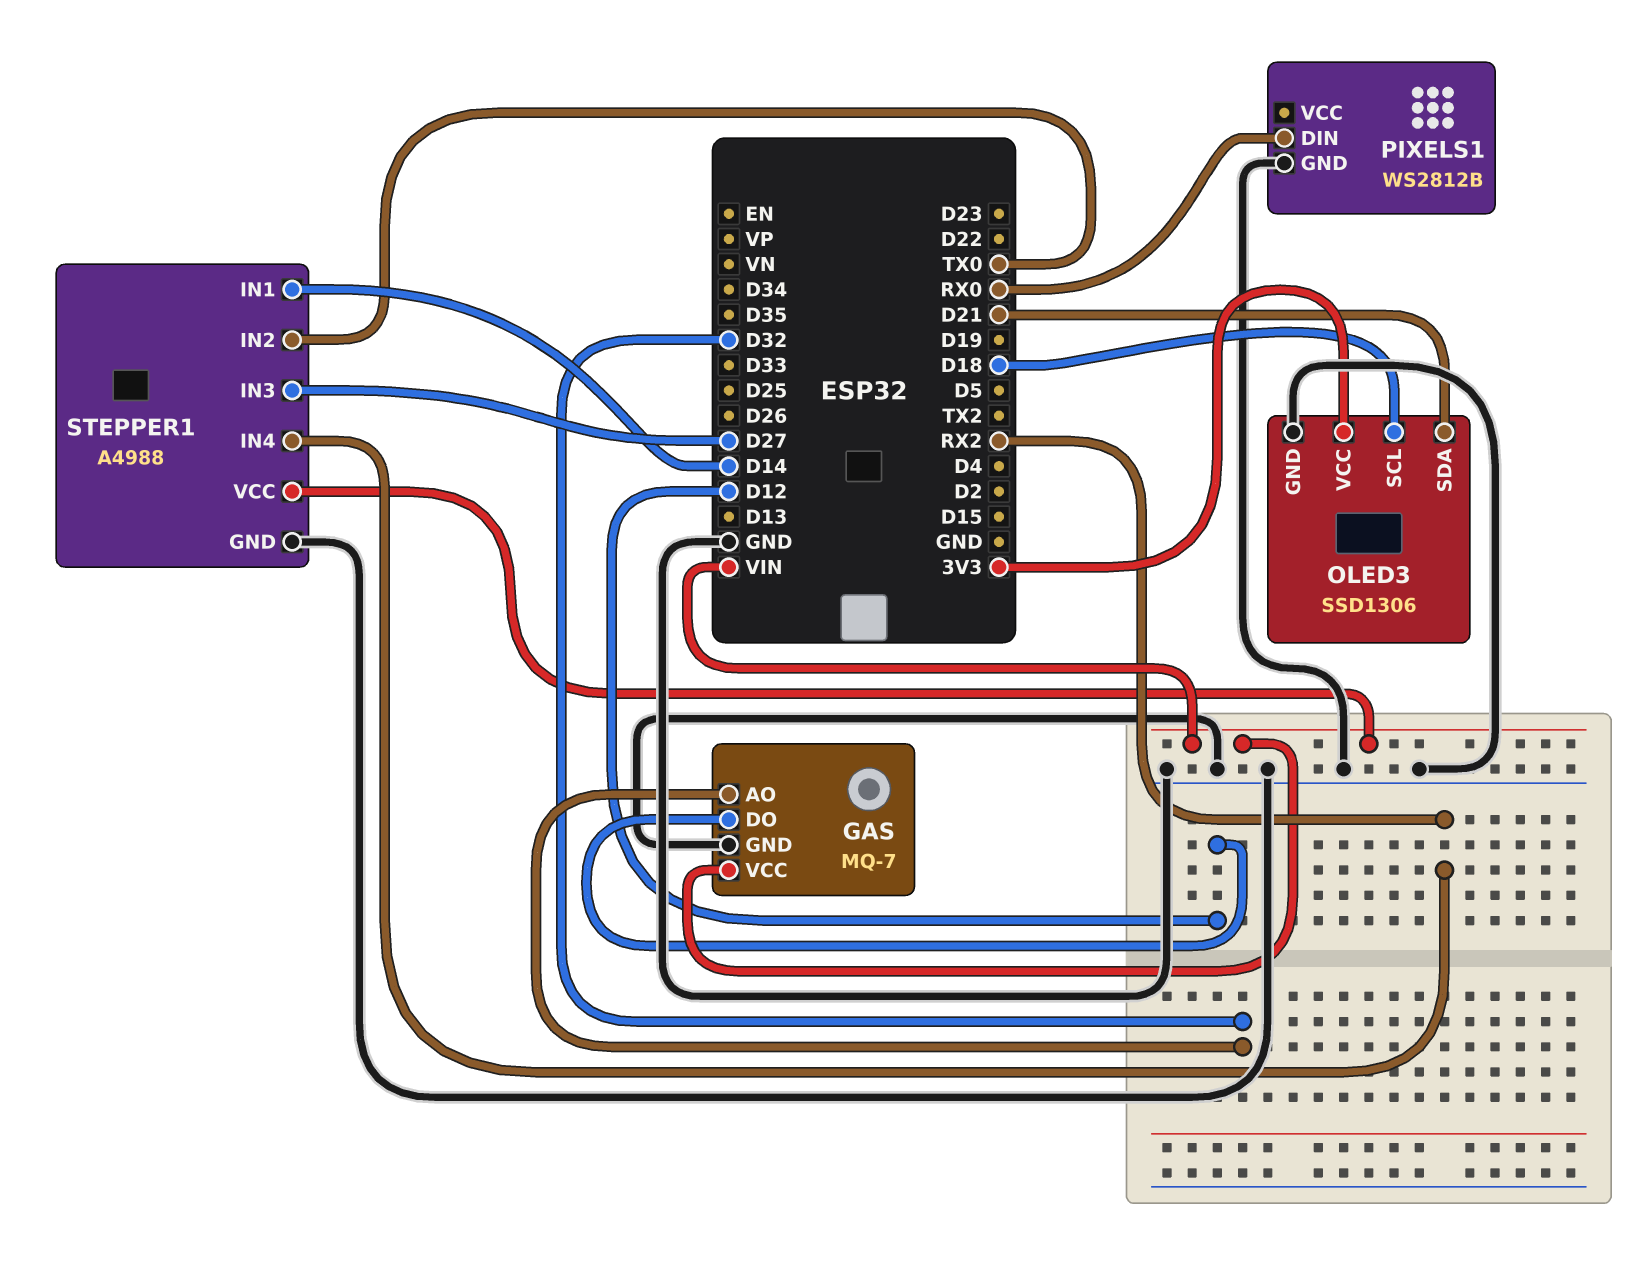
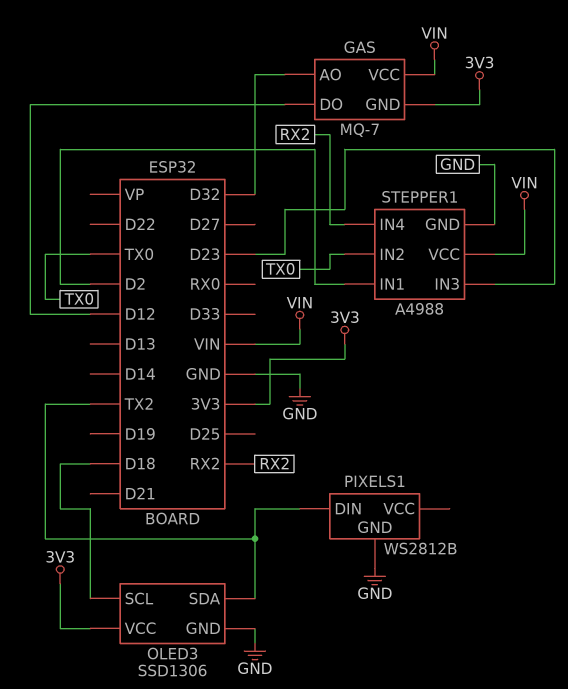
GAS pin GND: GND -> 3V3
OLED3 pin SDA: D21 -> TX2
PIXELS1 pin DIN: RX0 -> TX2
STEPPER1 pin IN1: D14 -> D2
STEPPER1 pin IN3: D27 -> D23

